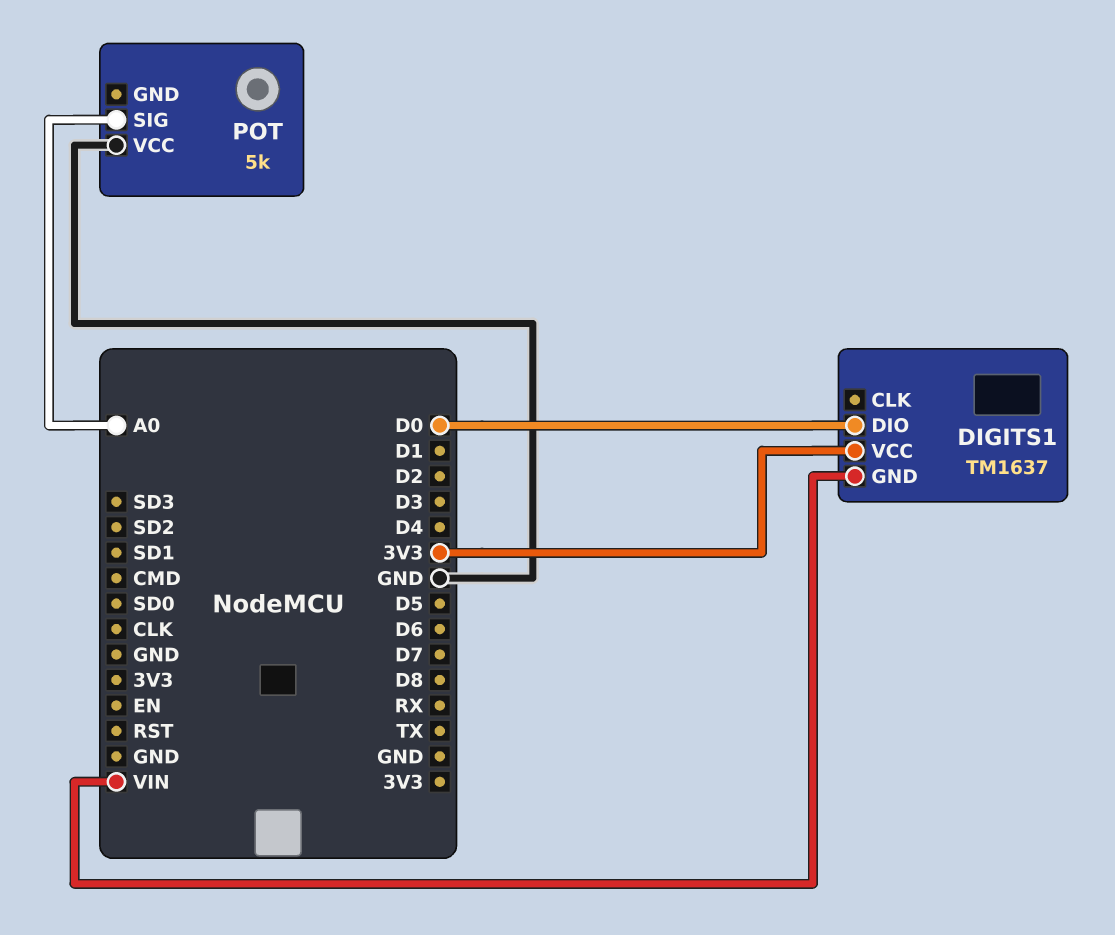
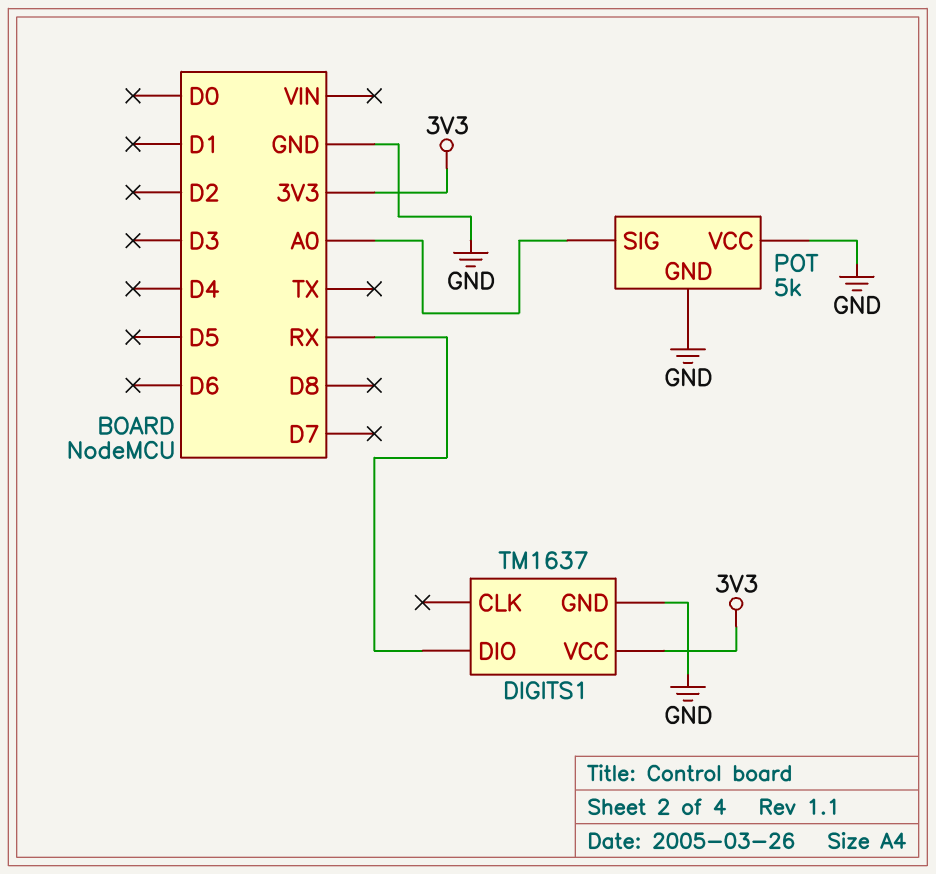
DIGITS1 pin DIO: D0 -> RX
DIGITS1 pin GND: VIN -> GND
POT pin GND: none -> GND

